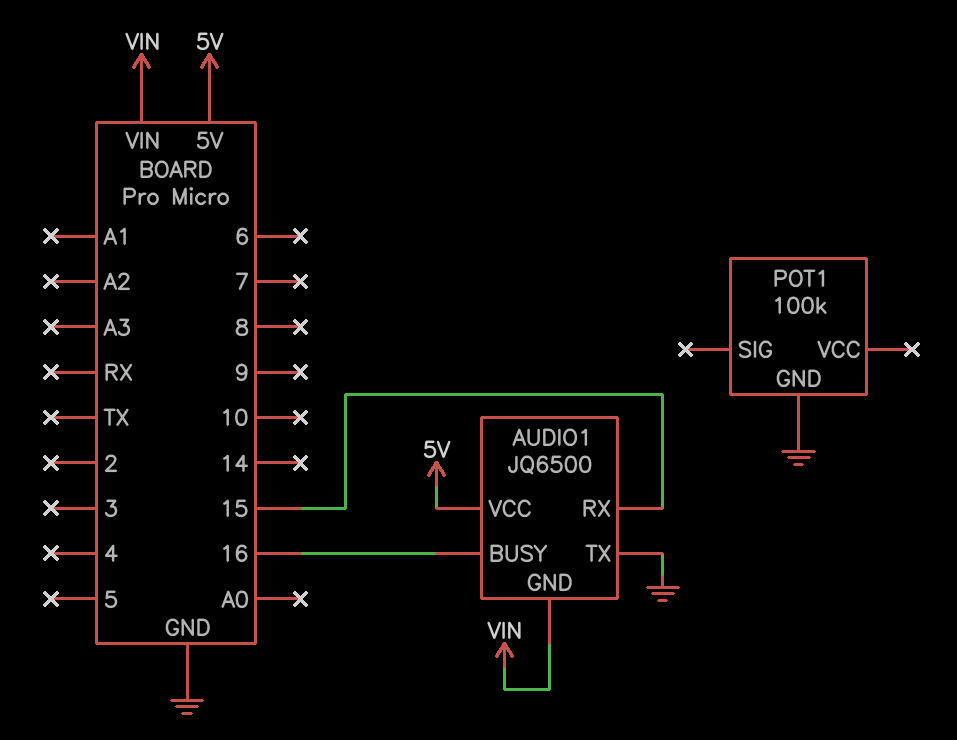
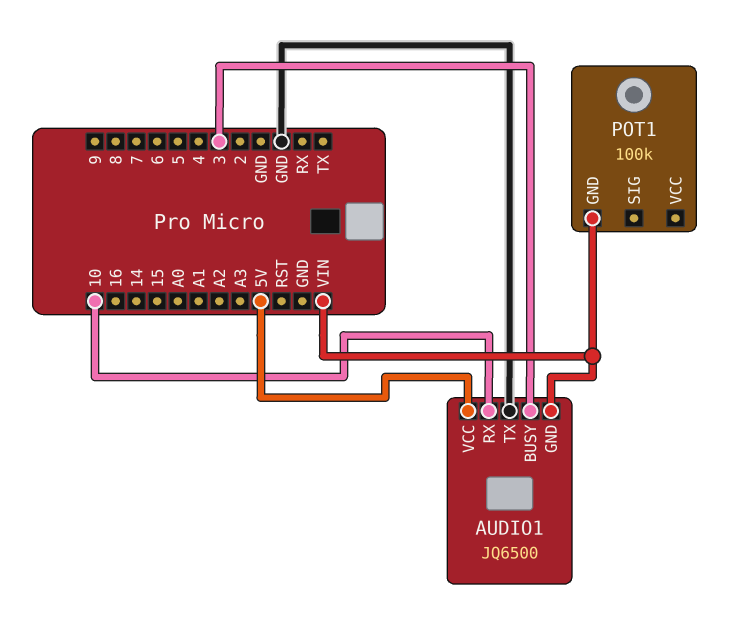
AUDIO1 pin BUSY: 16 -> 3
AUDIO1 pin RX: 15 -> 10
POT1 pin GND: GND -> VIN

